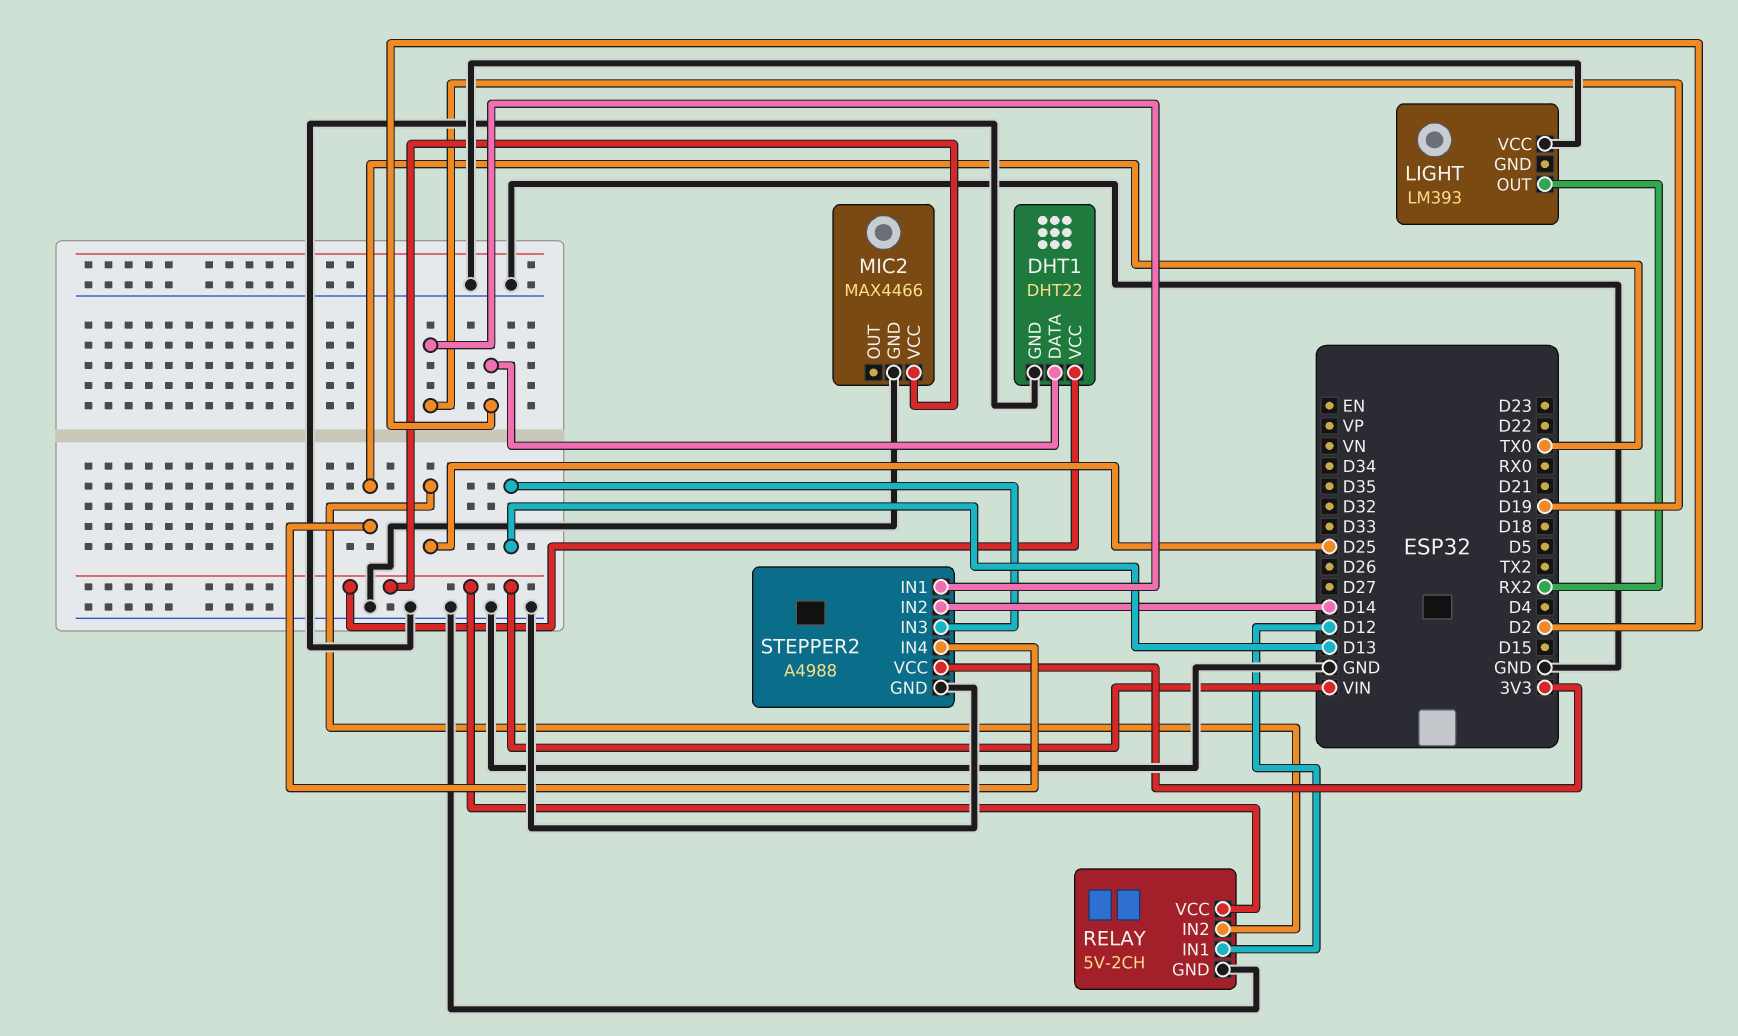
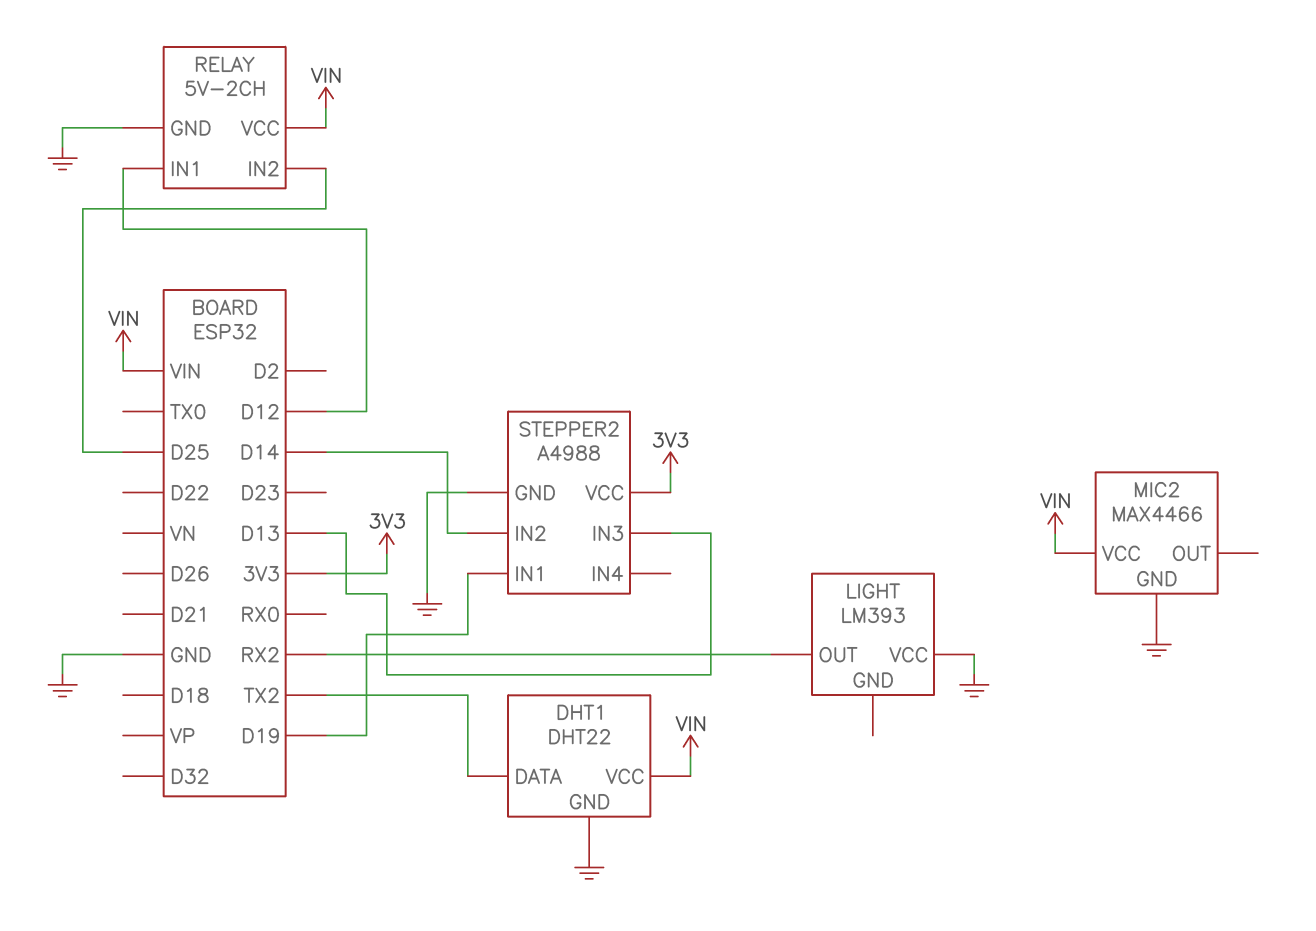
DHT1 pin DATA: D2 -> TX2
STEPPER2 pin IN4: TX0 -> none

